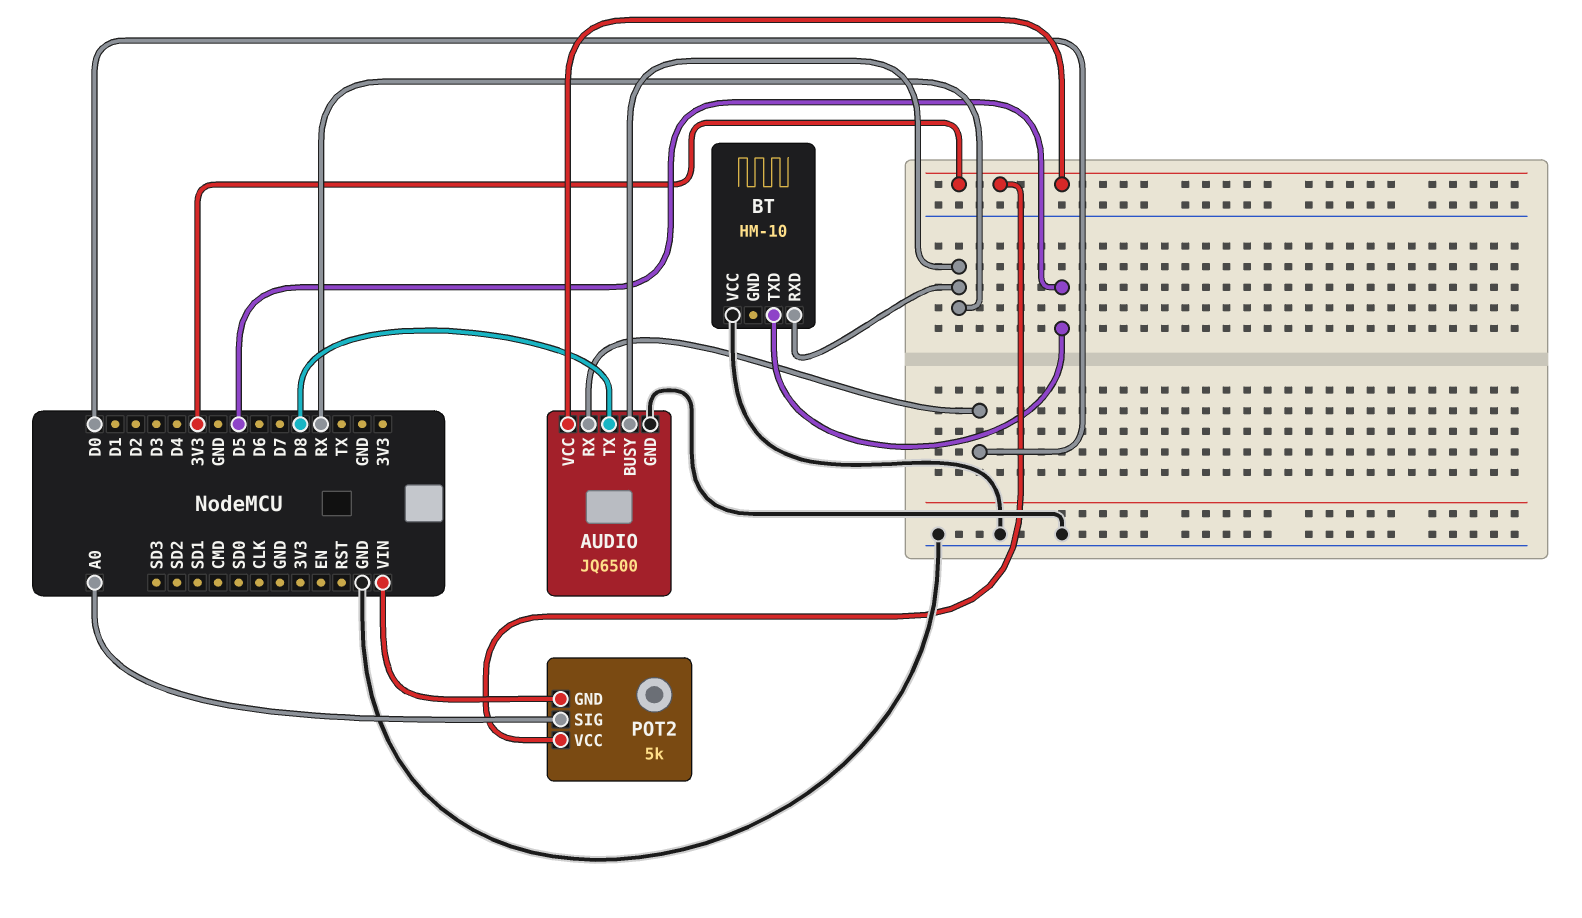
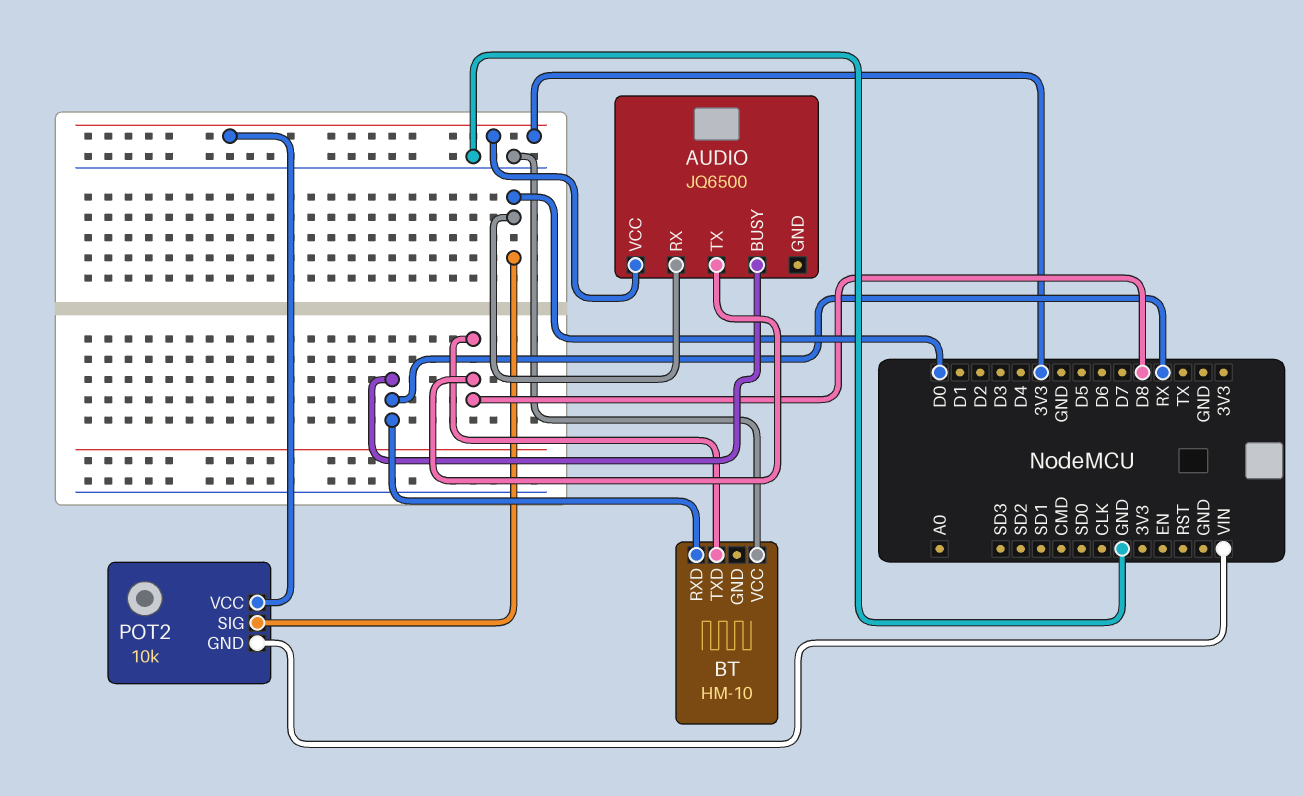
AUDIO pin GND: GND -> none
BT pin TXD: D5 -> D8
POT2: 5k -> 10k
POT2 pin SIG: A0 -> D0

